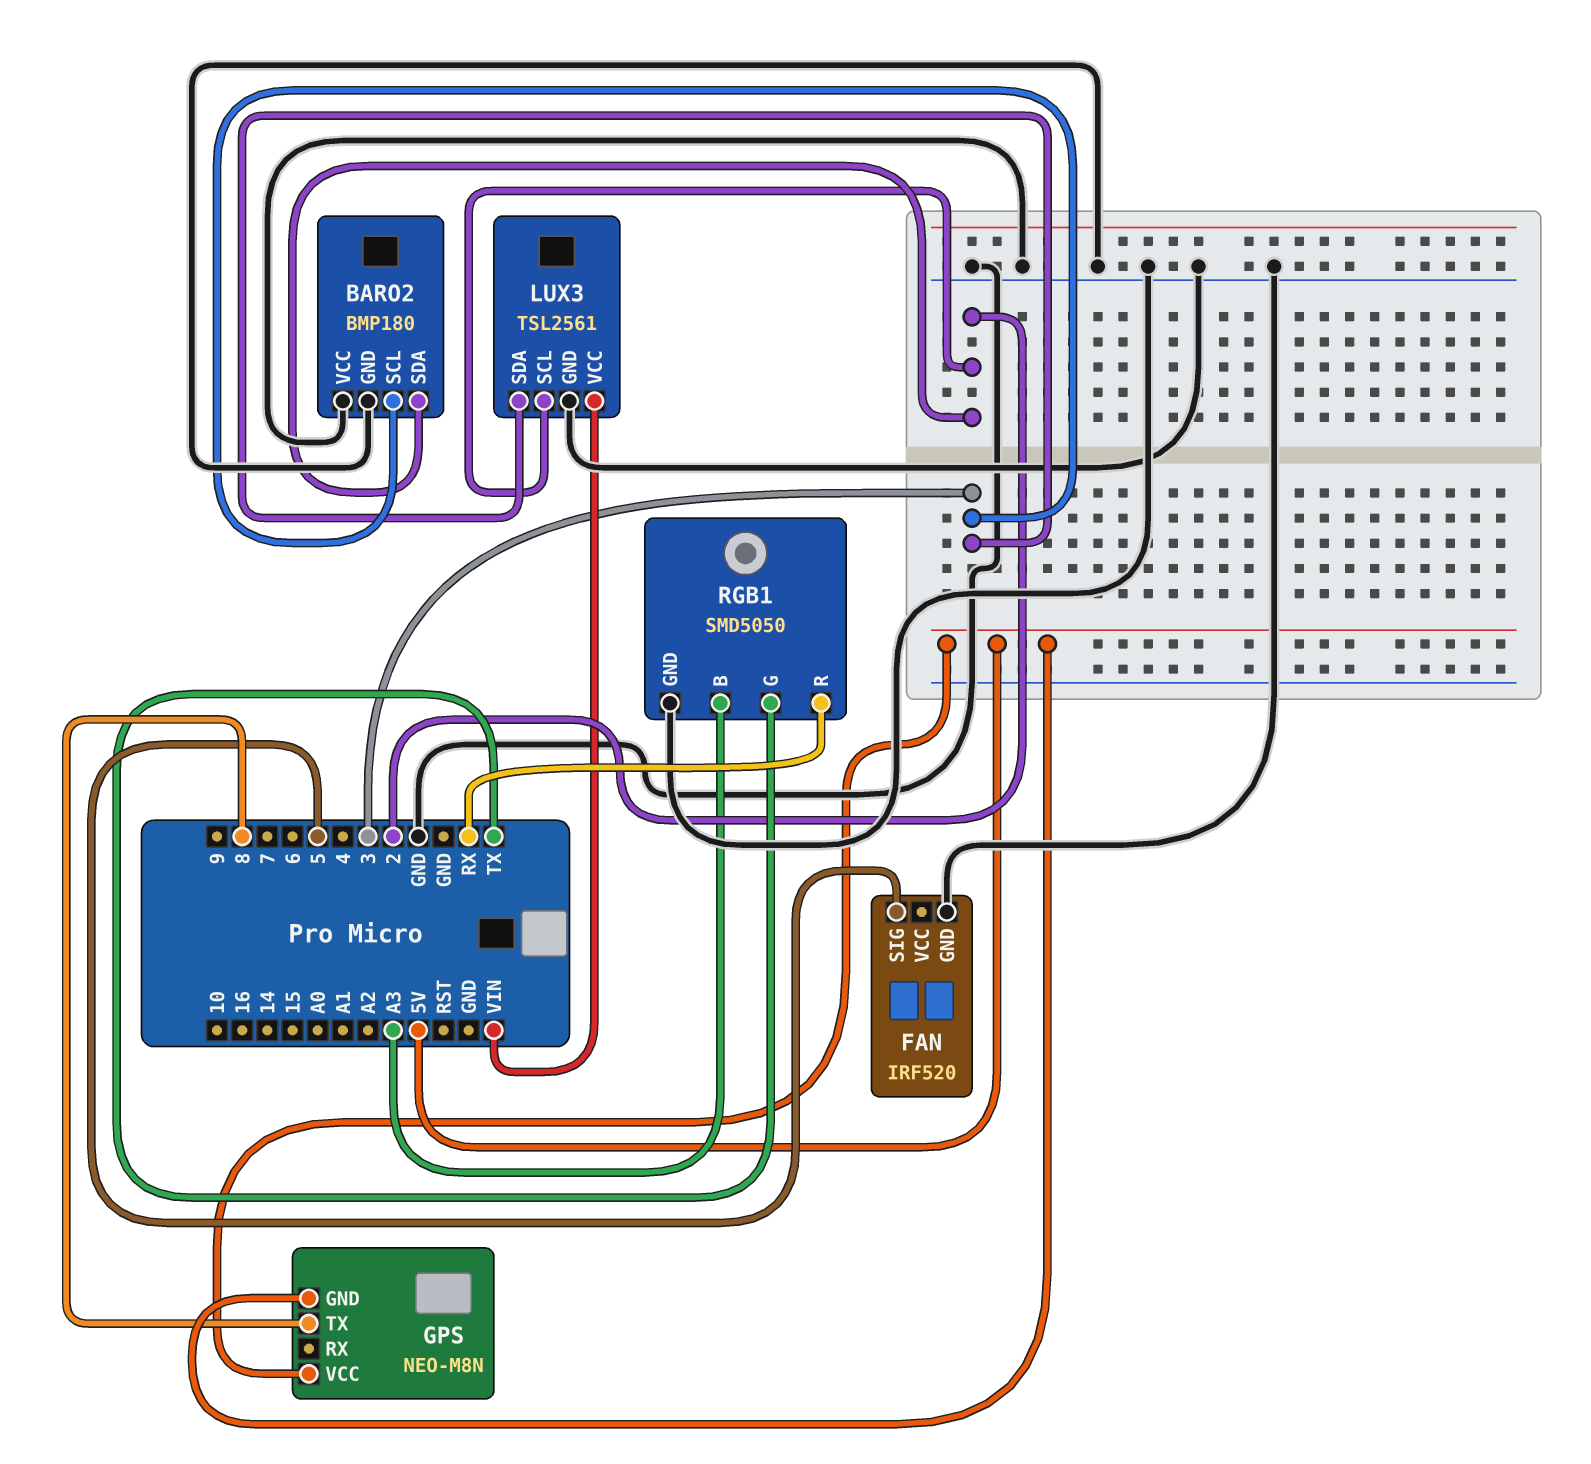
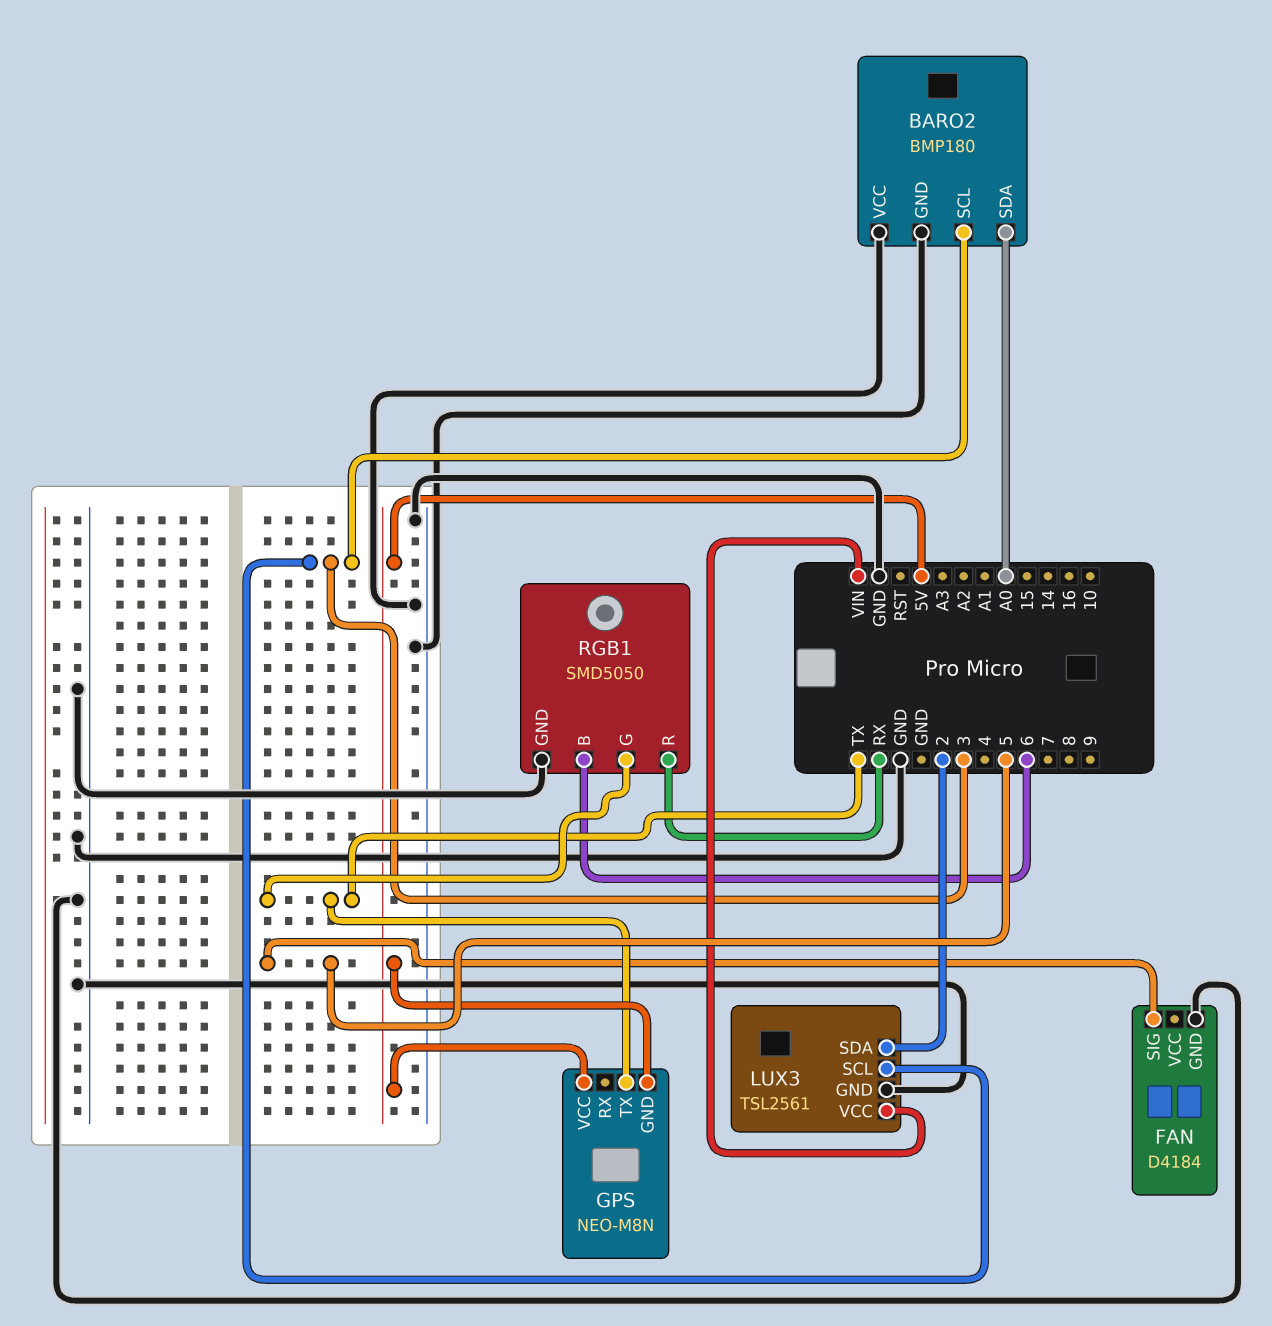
BARO2 pin SDA: 2 -> A0
FAN: IRF520 -> D4184
GPS pin TX: 8 -> TX
LUX3 pin SCL: 2 -> 3
LUX3 pin SDA: 3 -> 2
RGB1 pin B: A3 -> 6

